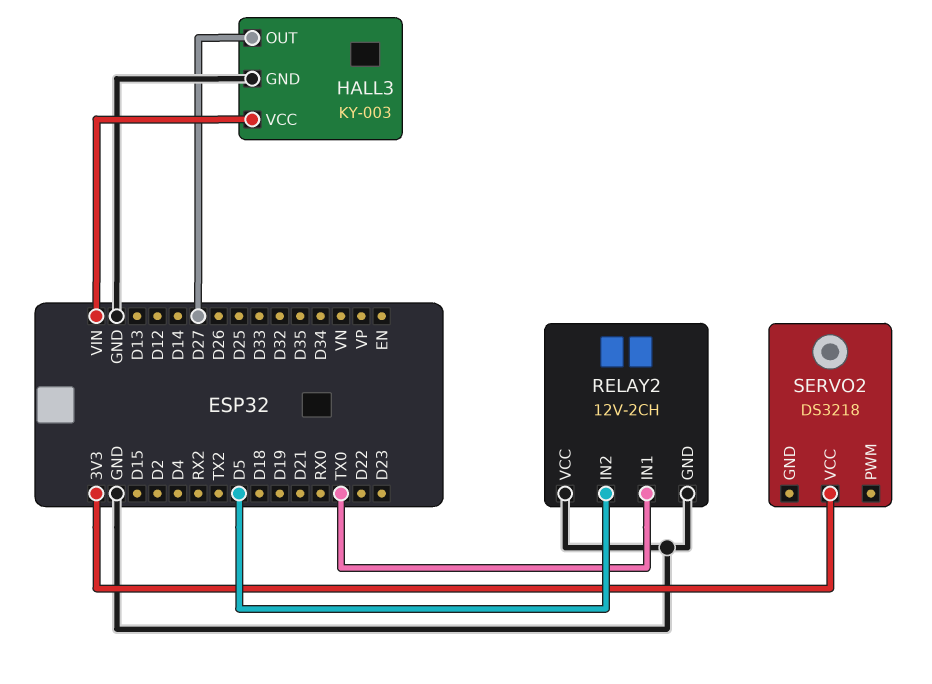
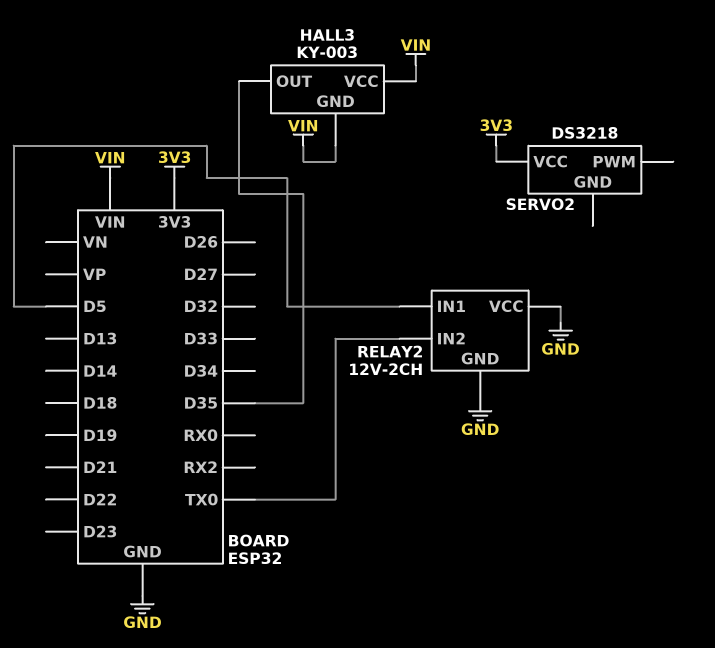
HALL3 pin GND: GND -> VIN
HALL3 pin OUT: D27 -> D35
RELAY2 pin IN1: TX0 -> D5
RELAY2 pin IN2: D5 -> TX0

